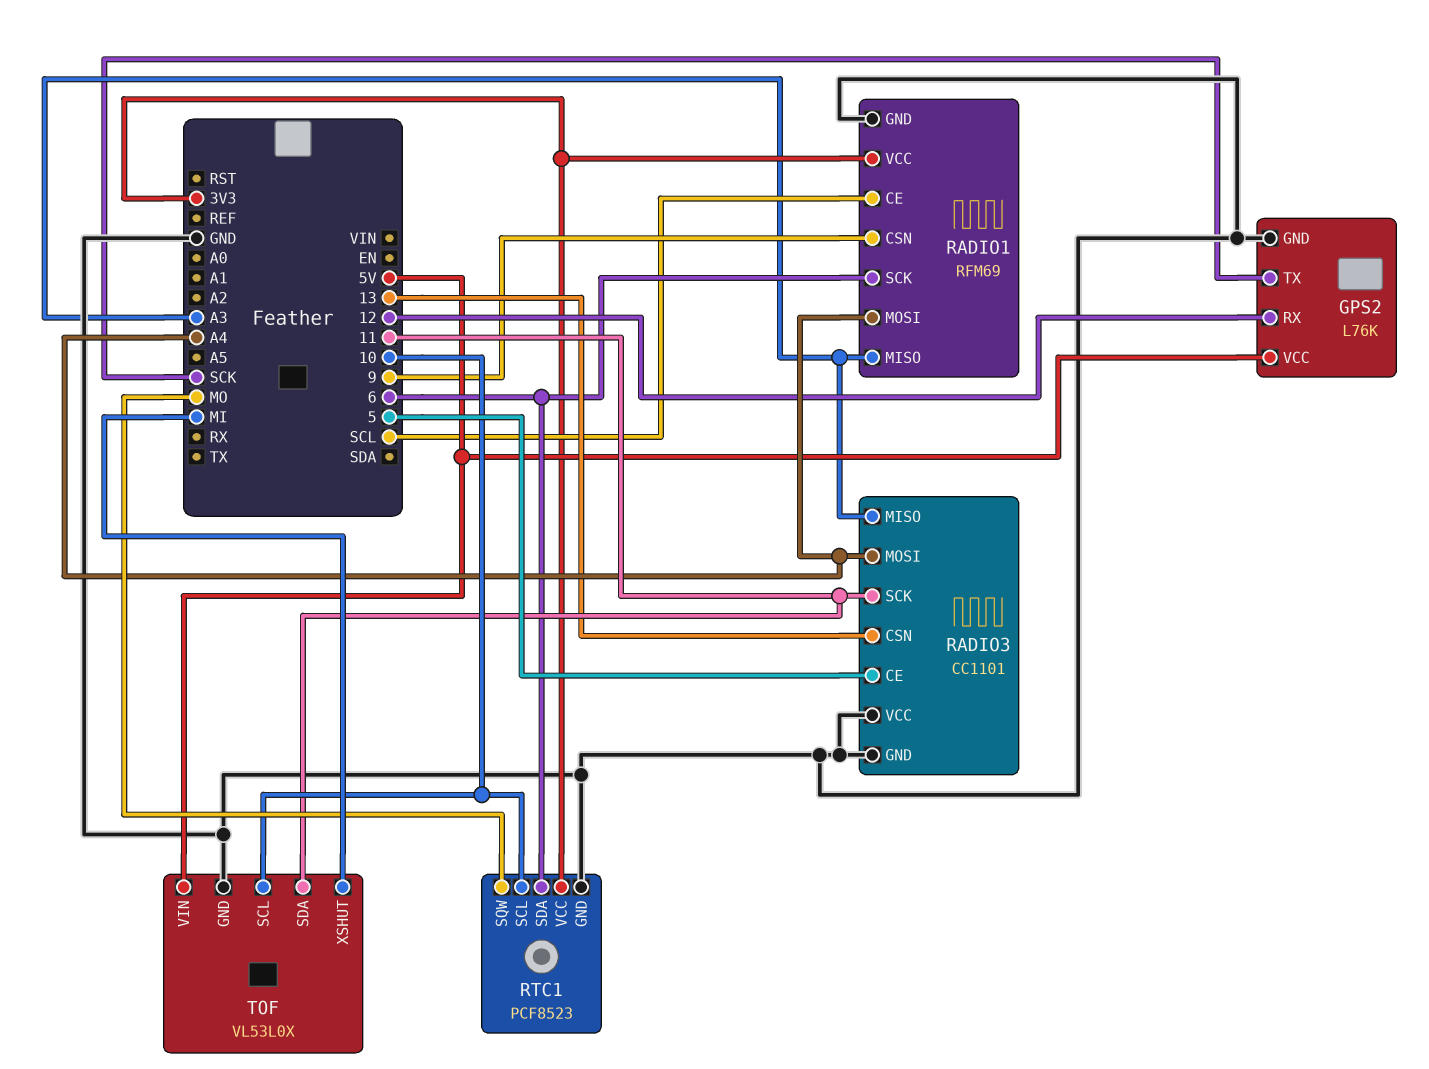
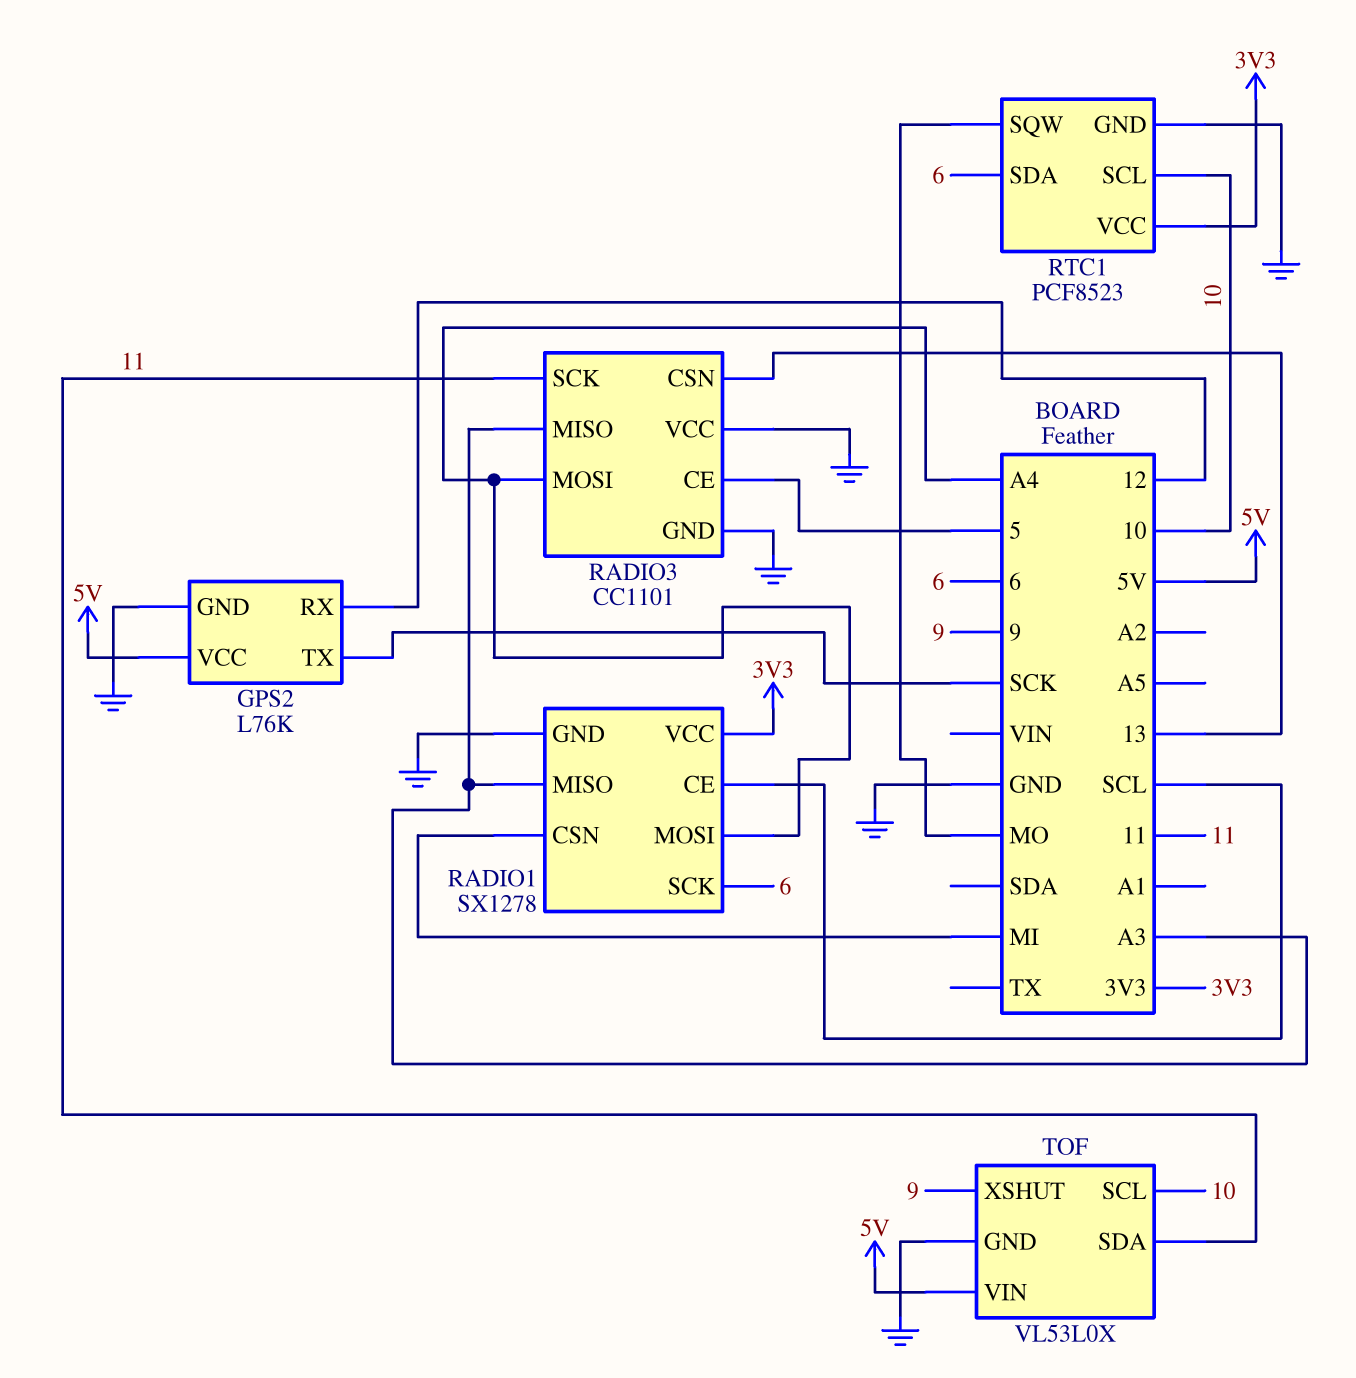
RADIO1: RFM69 -> SX1278
RADIO1 pin CSN: 9 -> MI
TOF pin XSHUT: MI -> 9

